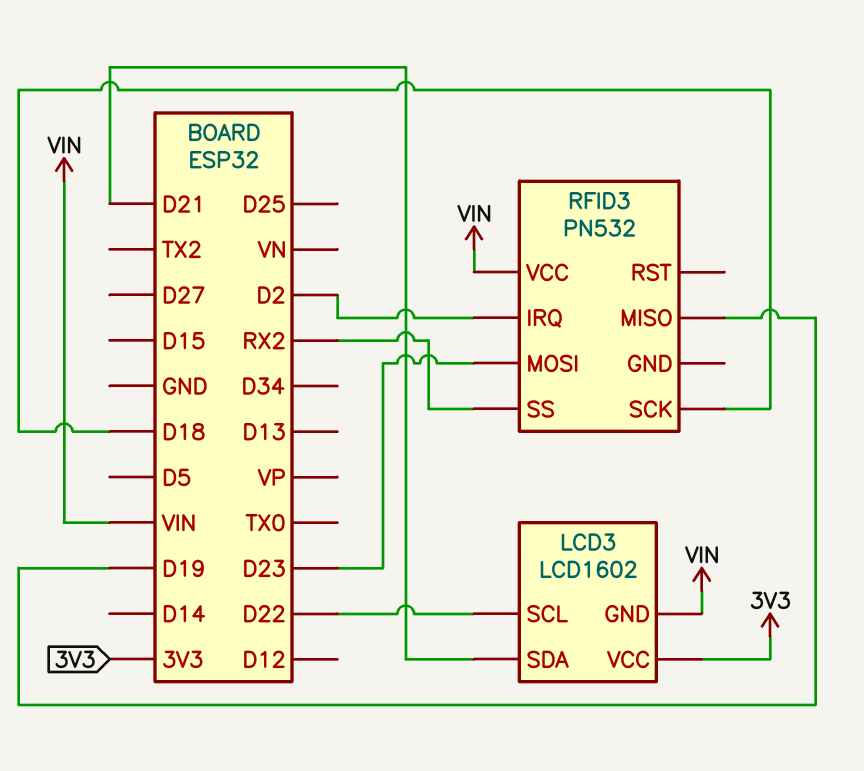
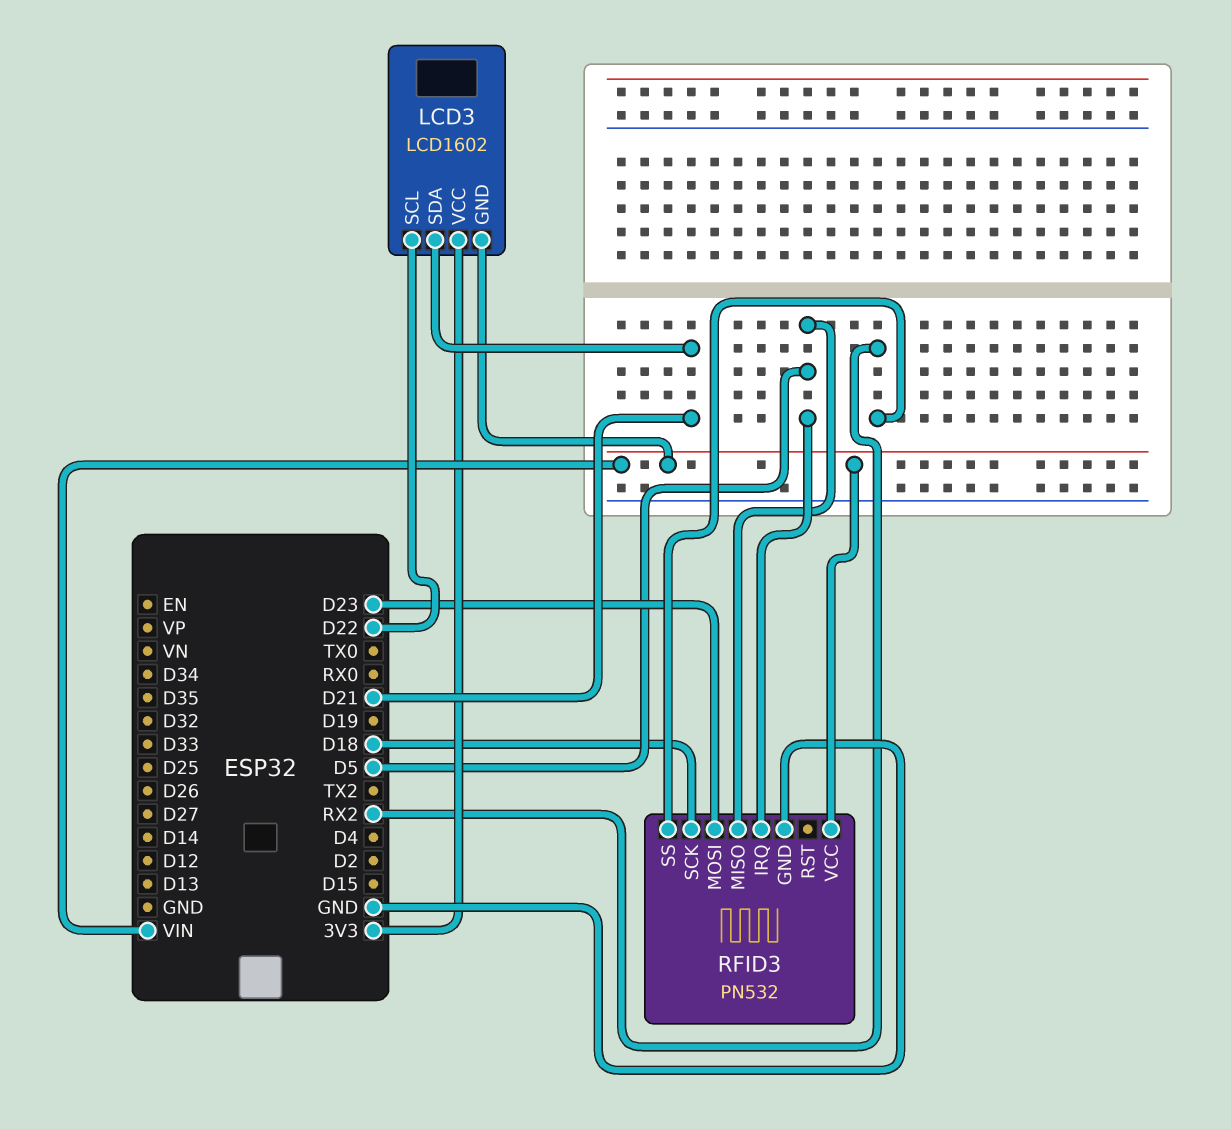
RFID3 pin GND: none -> GND
RFID3 pin IRQ: D2 -> D5
RFID3 pin MISO: D19 -> D5

